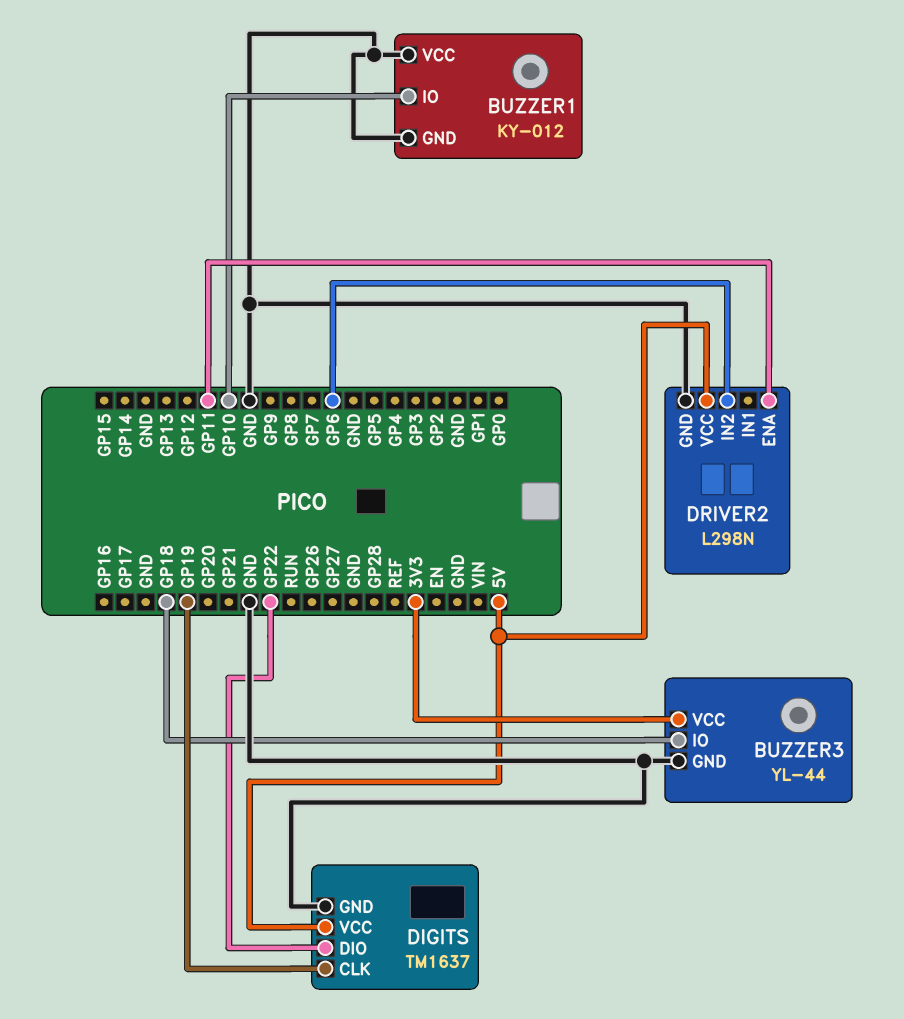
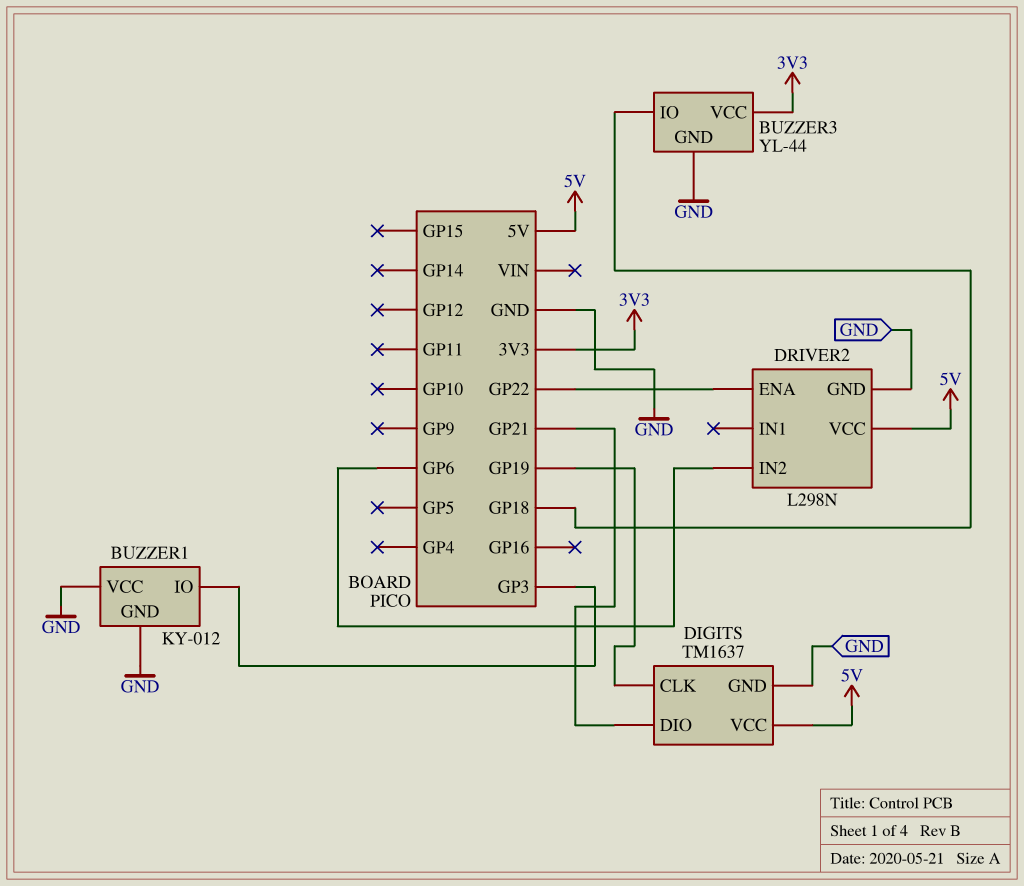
BUZZER1 pin IO: GP10 -> GP3
DIGITS pin DIO: GP22 -> GP21
DRIVER2 pin ENA: GP11 -> GP22

